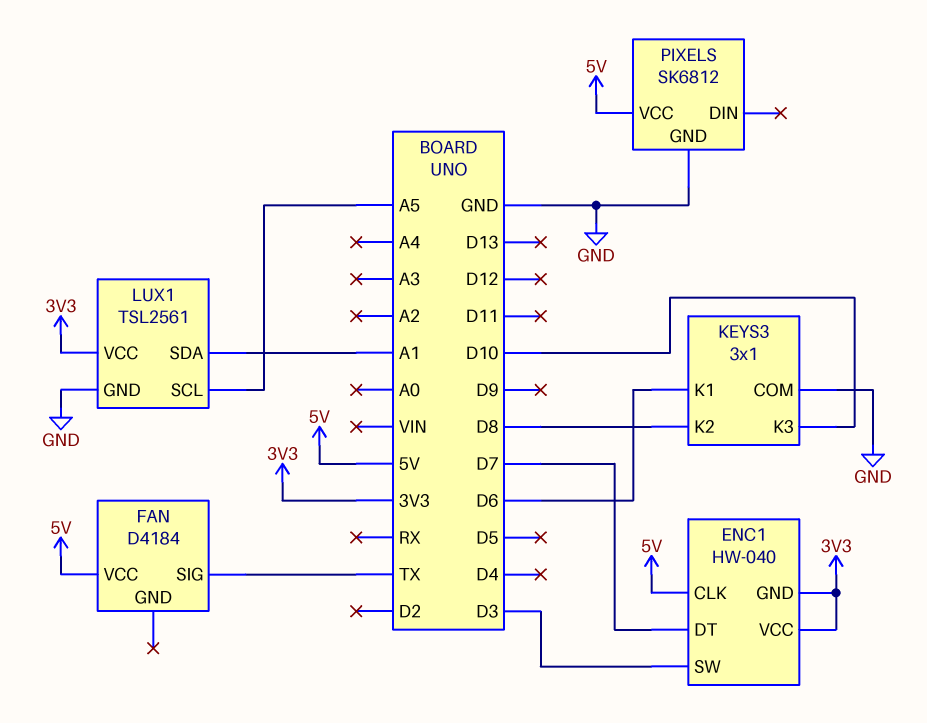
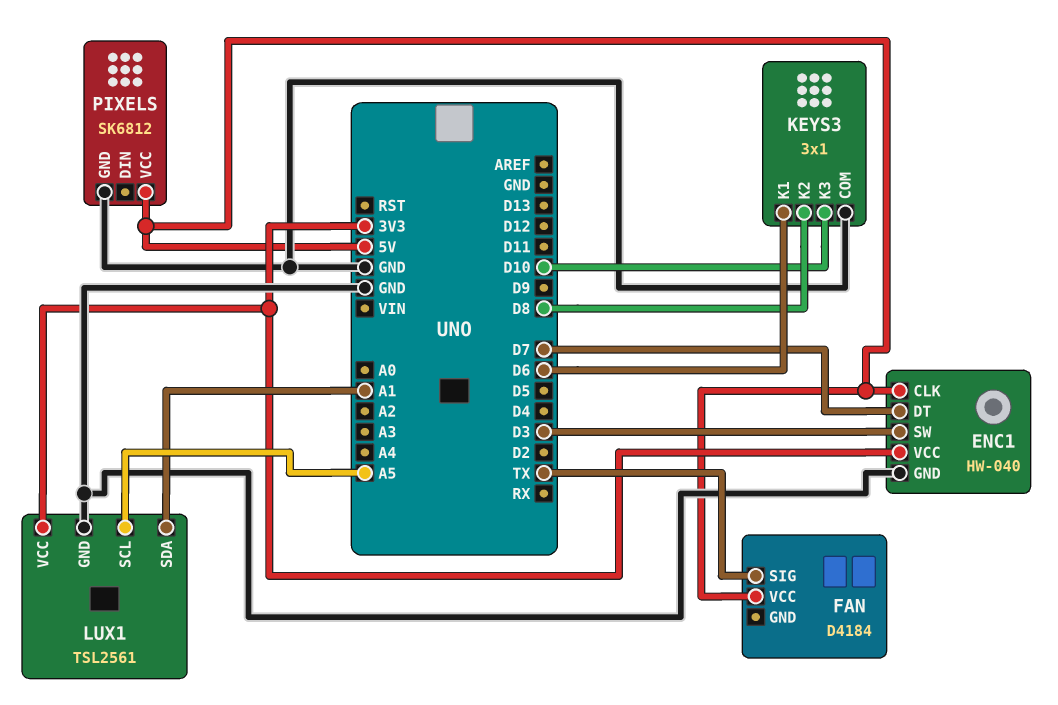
ENC1 pin GND: 3V3 -> GND

